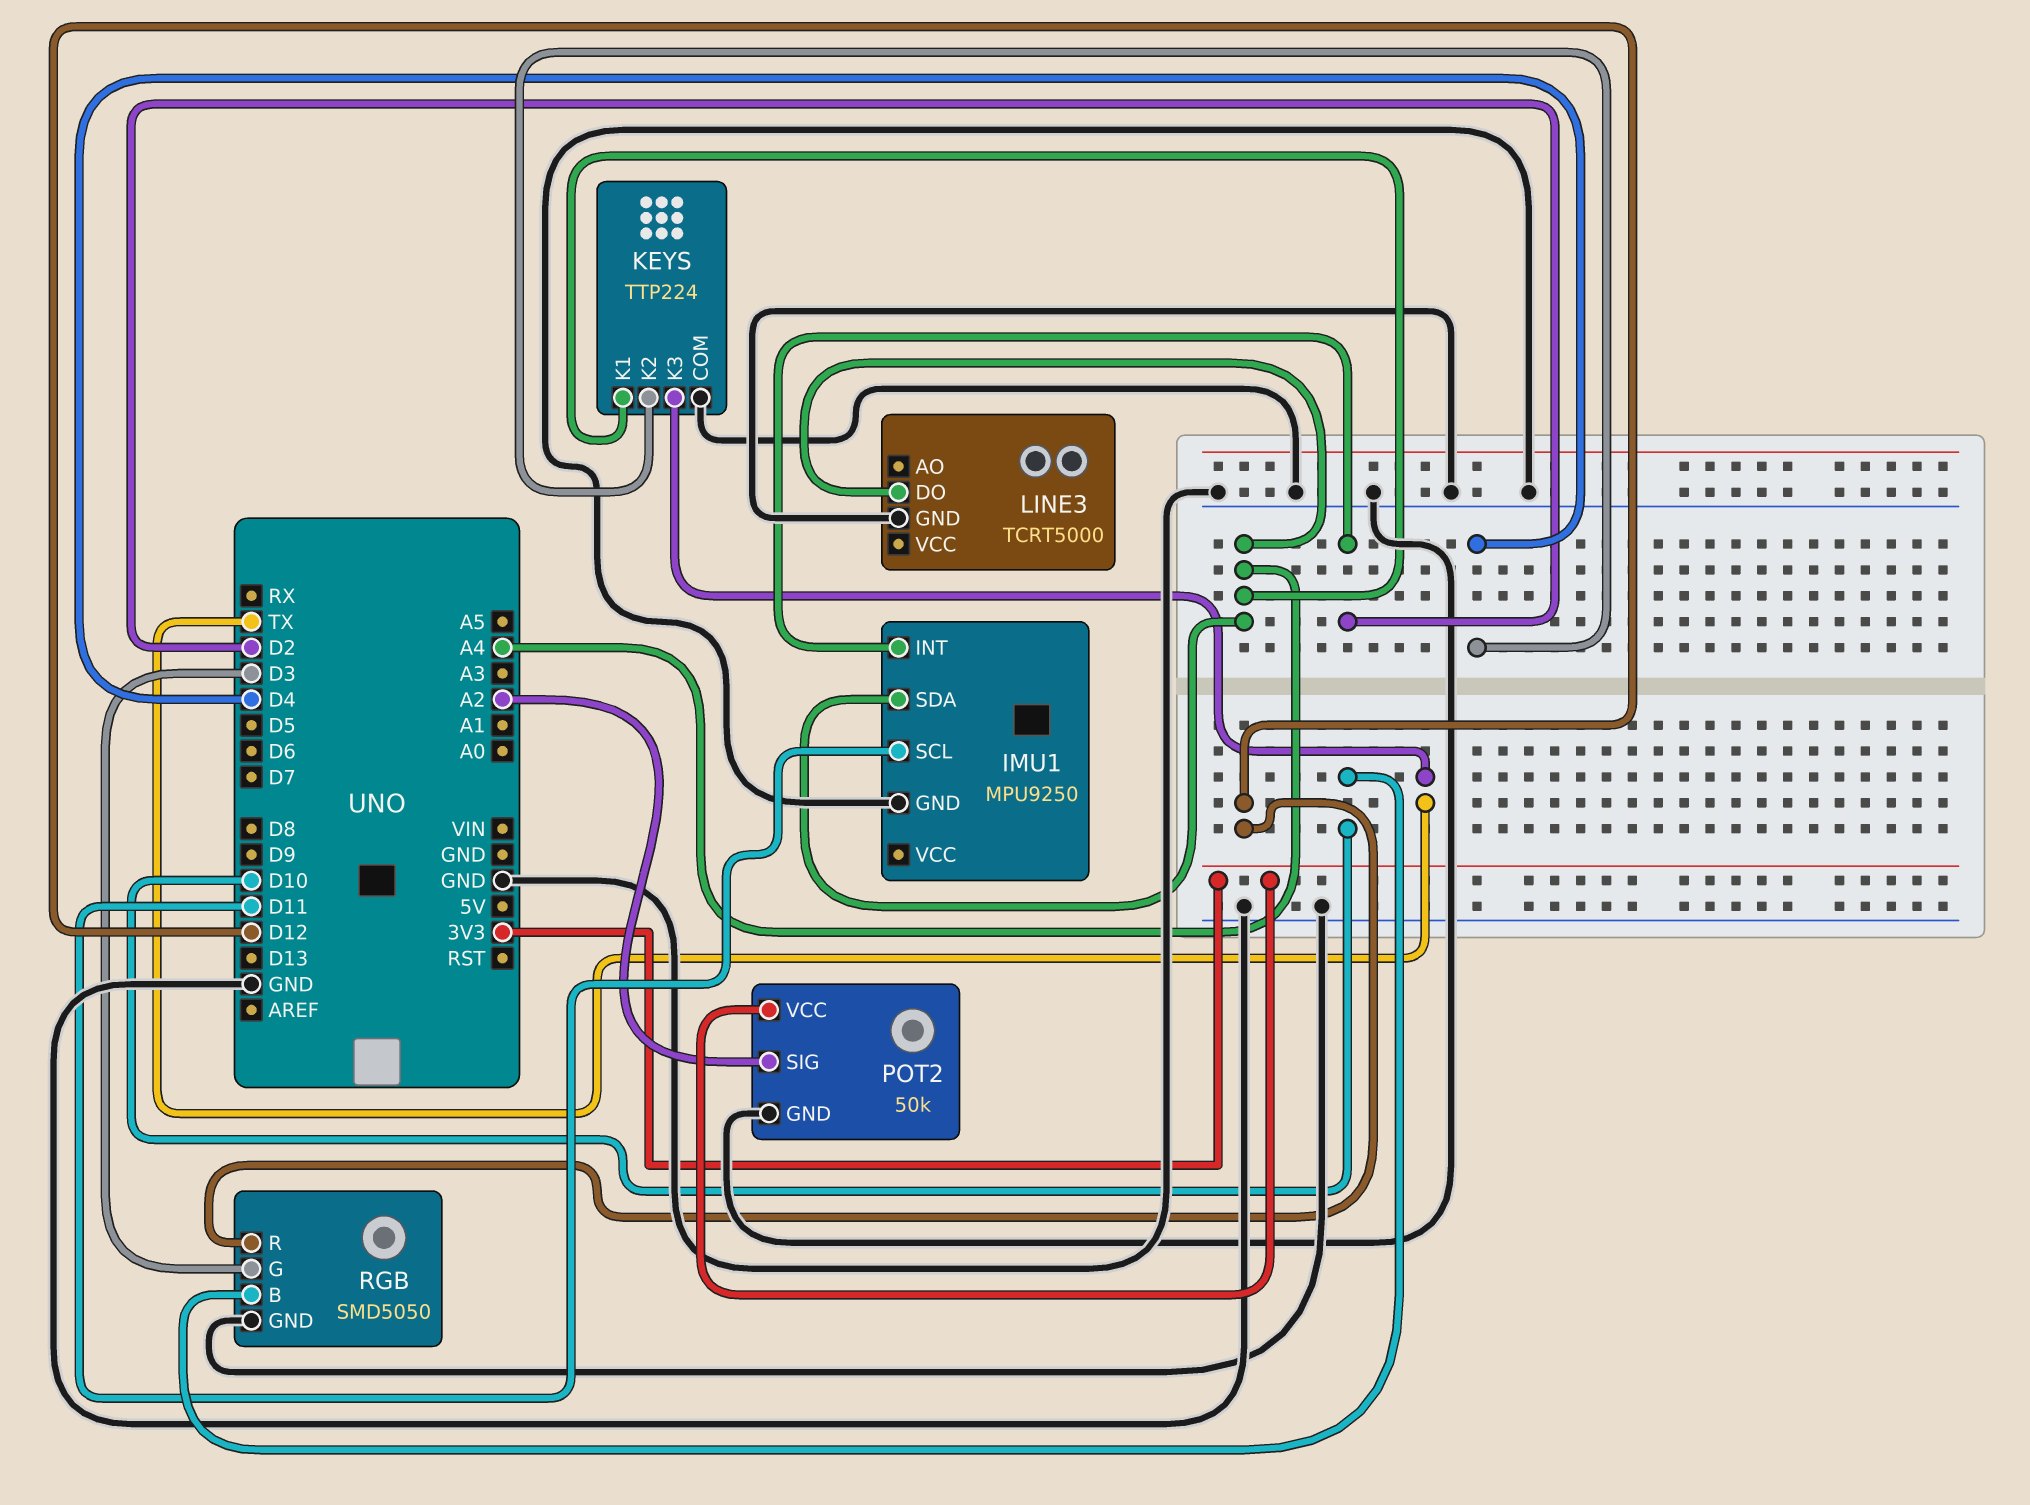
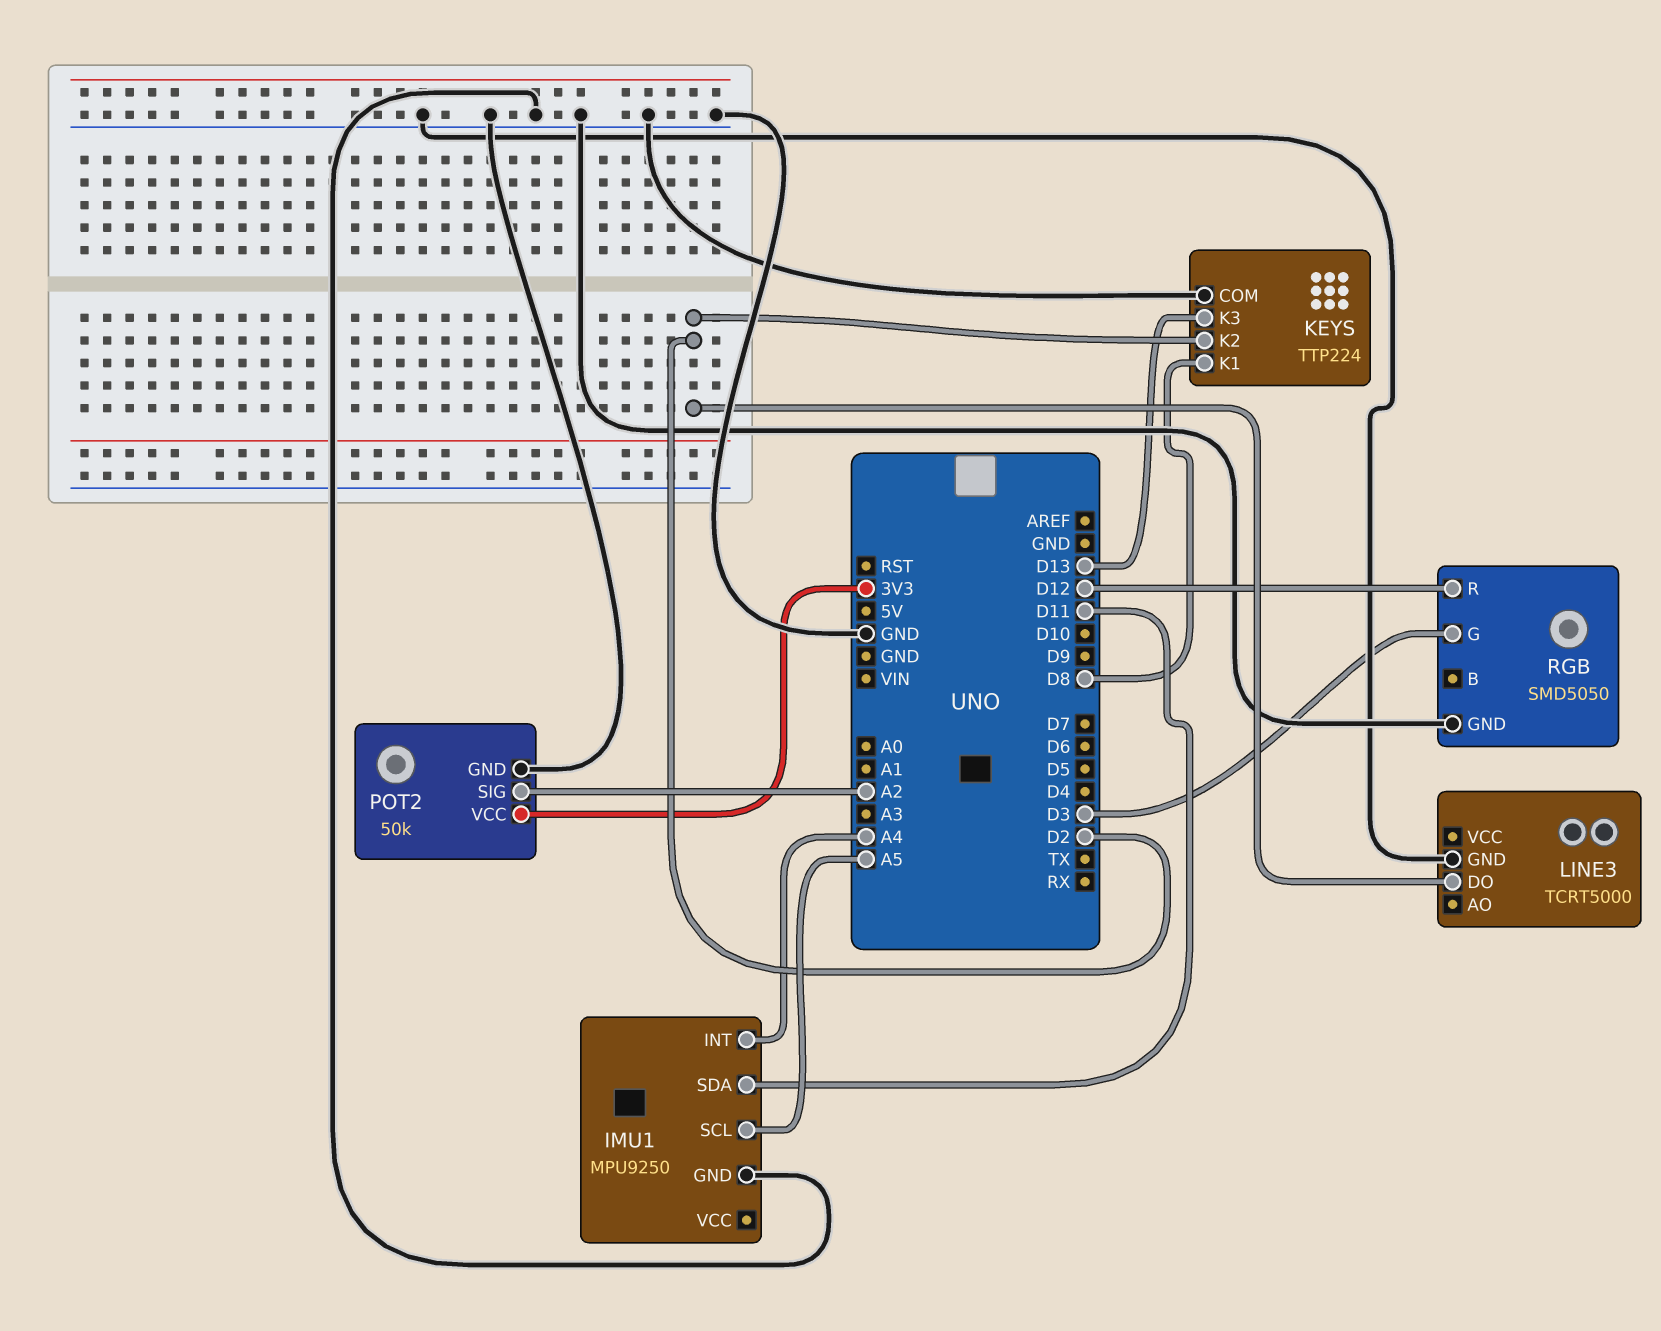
IMU1 pin INT: D2 -> A4
IMU1 pin SCL: D11 -> A5
IMU1 pin SDA: A4 -> D11
KEYS pin K1: A4 -> D8
KEYS pin K2: D4 -> D2
KEYS pin K3: TX -> D13
LINE3 pin DO: A4 -> D2
RGB pin B: D10 -> none

